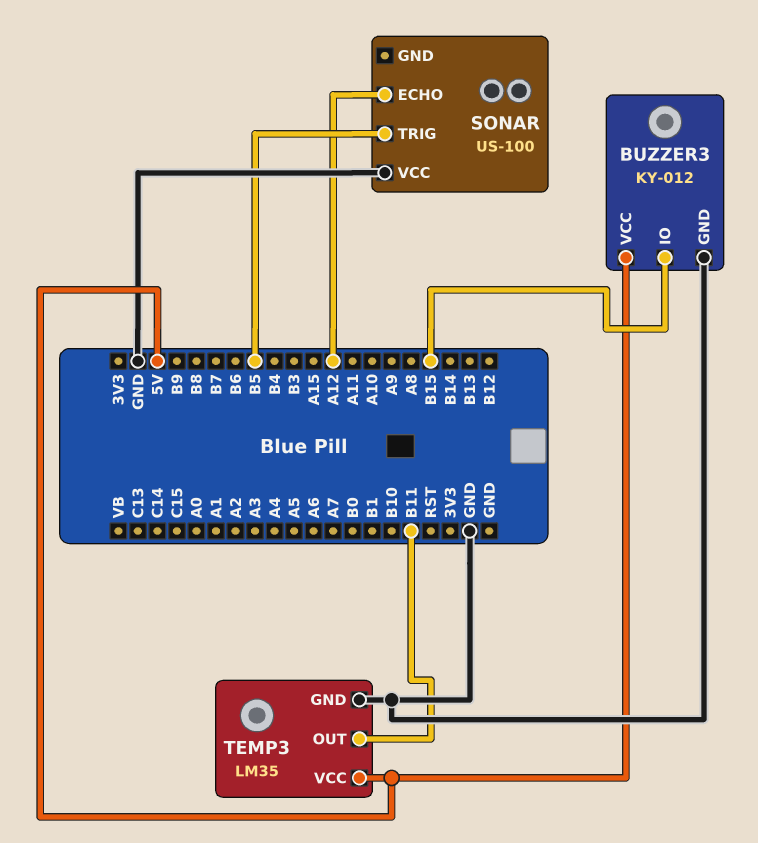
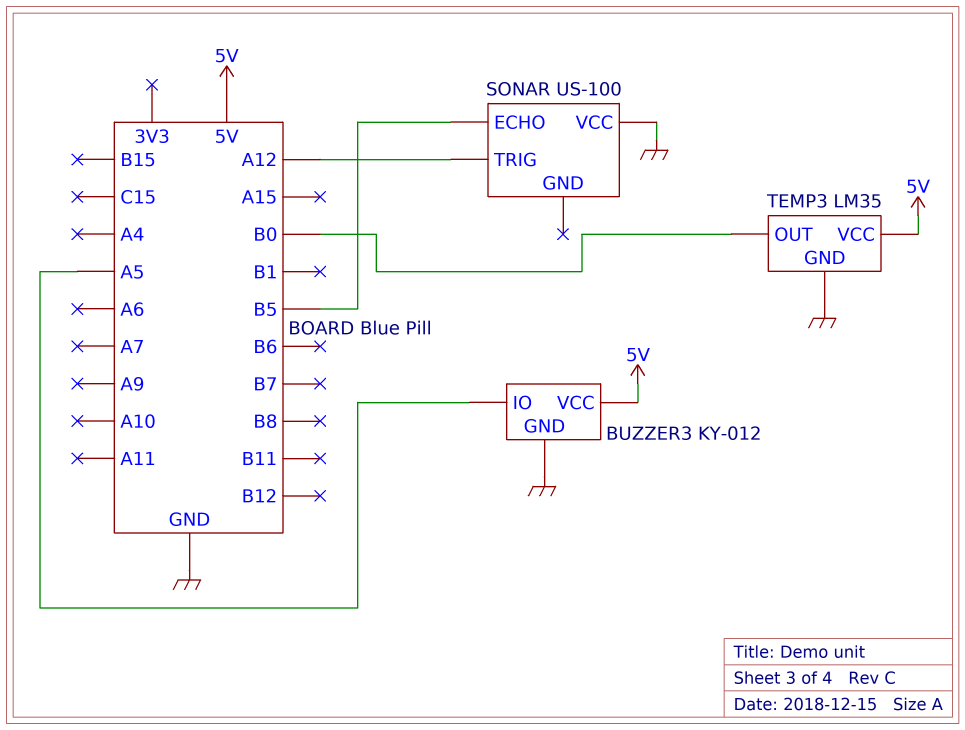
BUZZER3 pin IO: B15 -> A5
SONAR pin ECHO: A12 -> B5
SONAR pin TRIG: B5 -> A12
TEMP3 pin OUT: B11 -> B0

